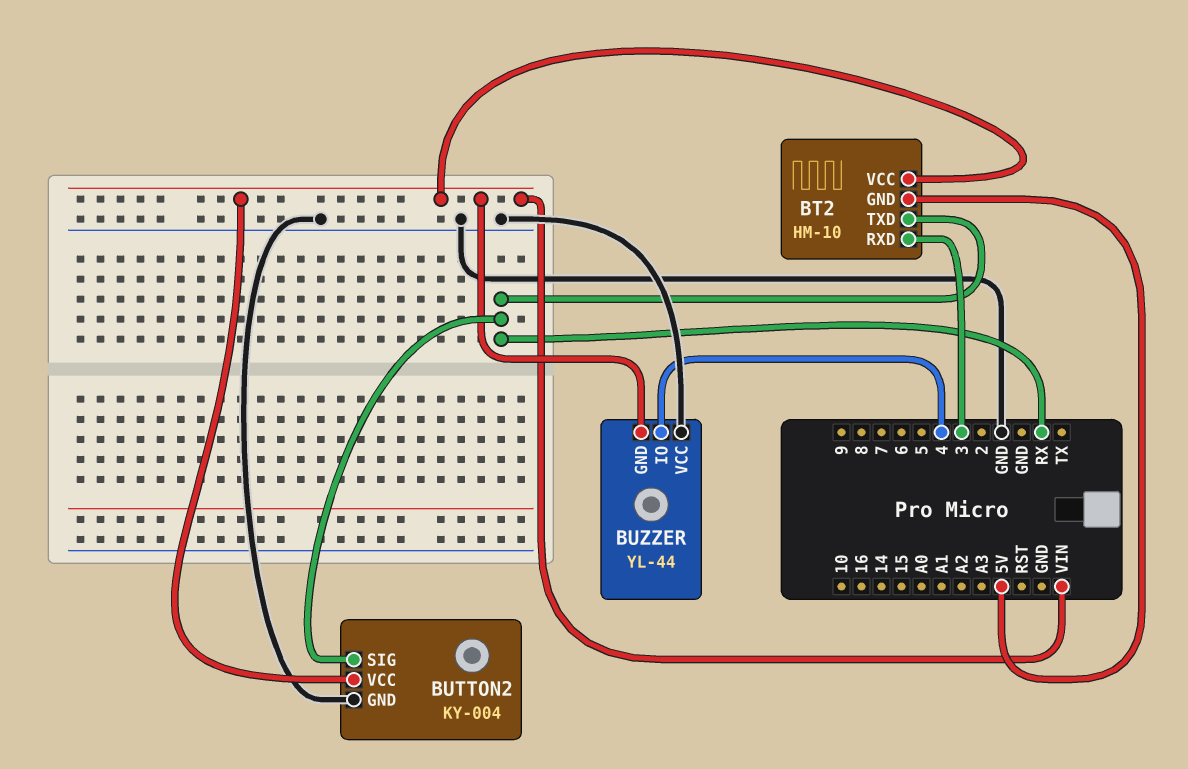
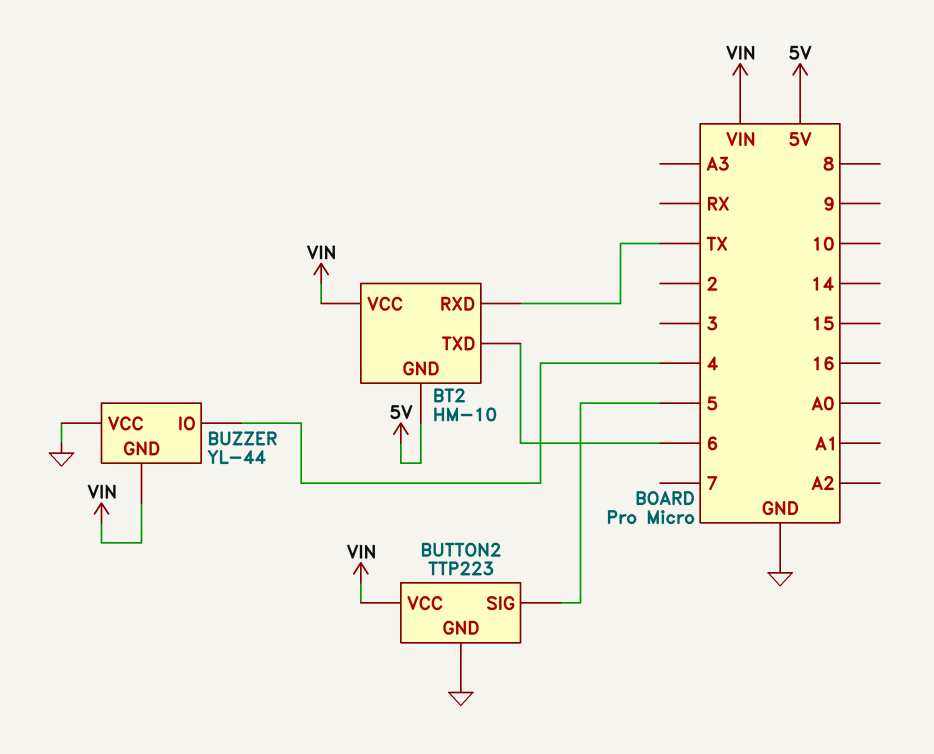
BT2 pin RXD: 3 -> TX
BT2 pin TXD: RX -> 6
BUTTON2: KY-004 -> TTP223
BUTTON2 pin SIG: RX -> 5

